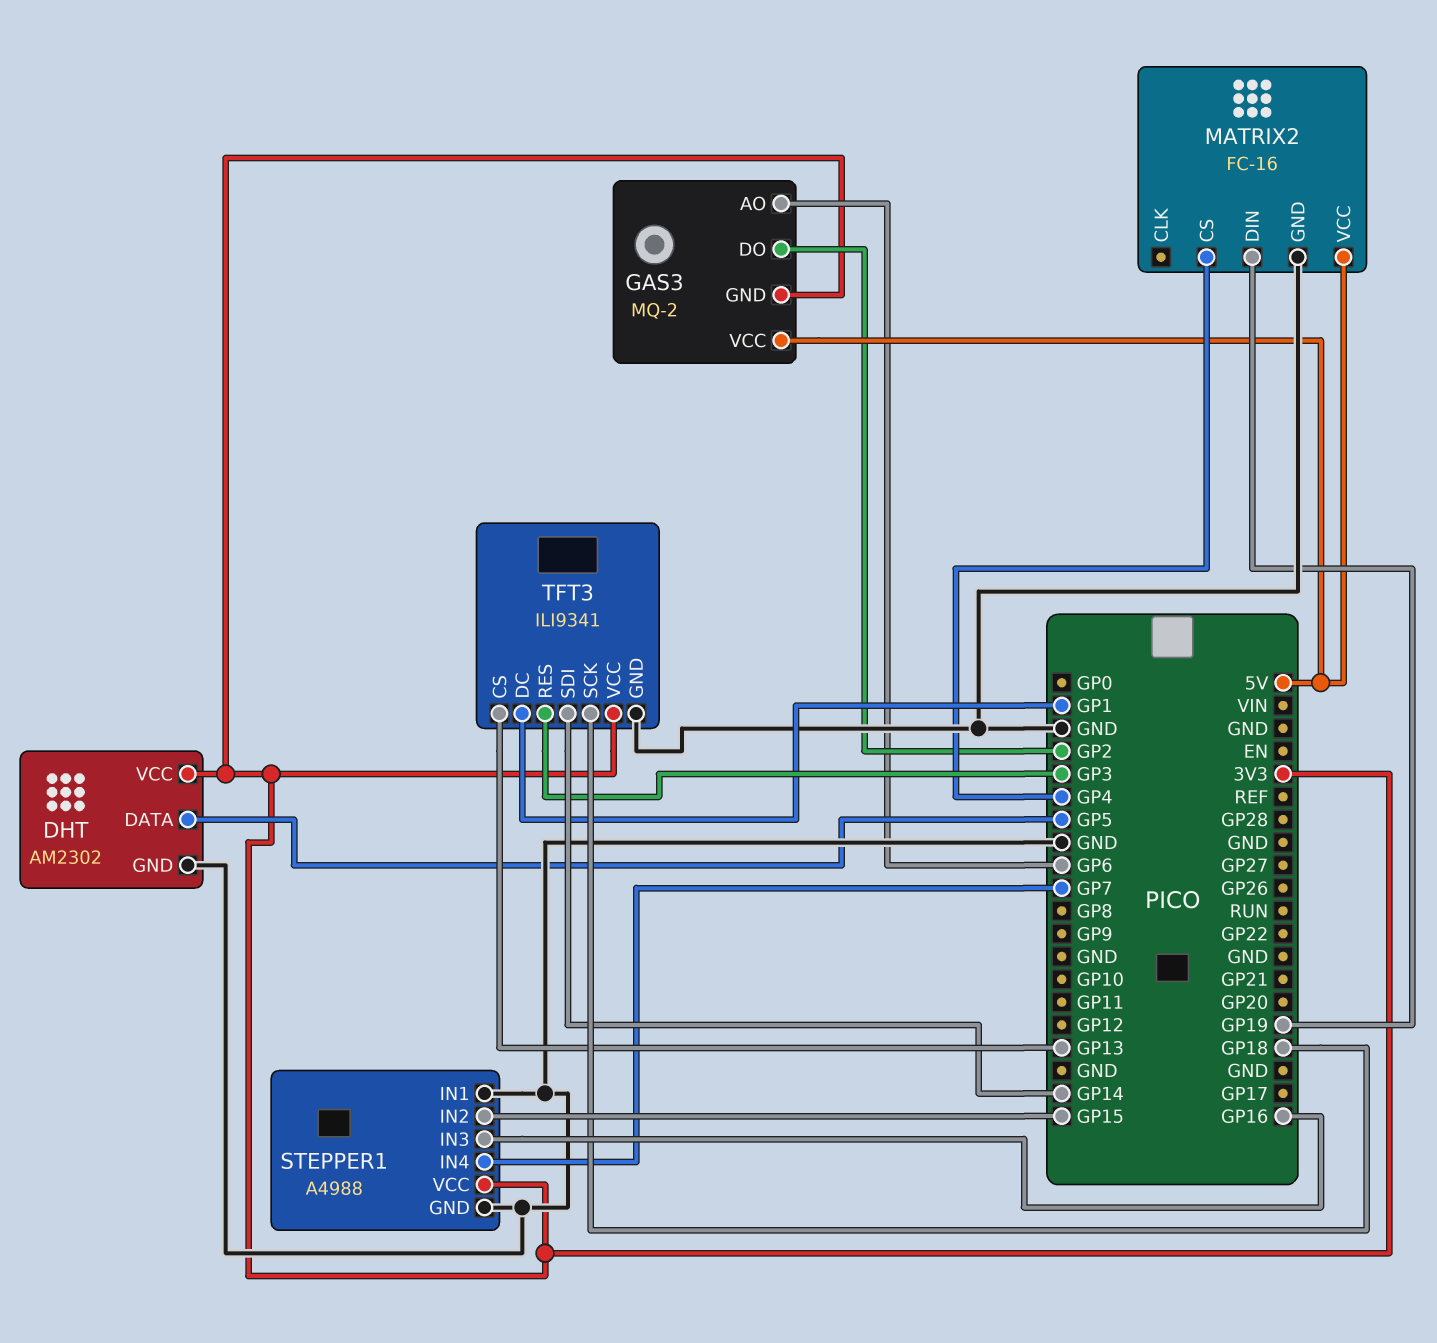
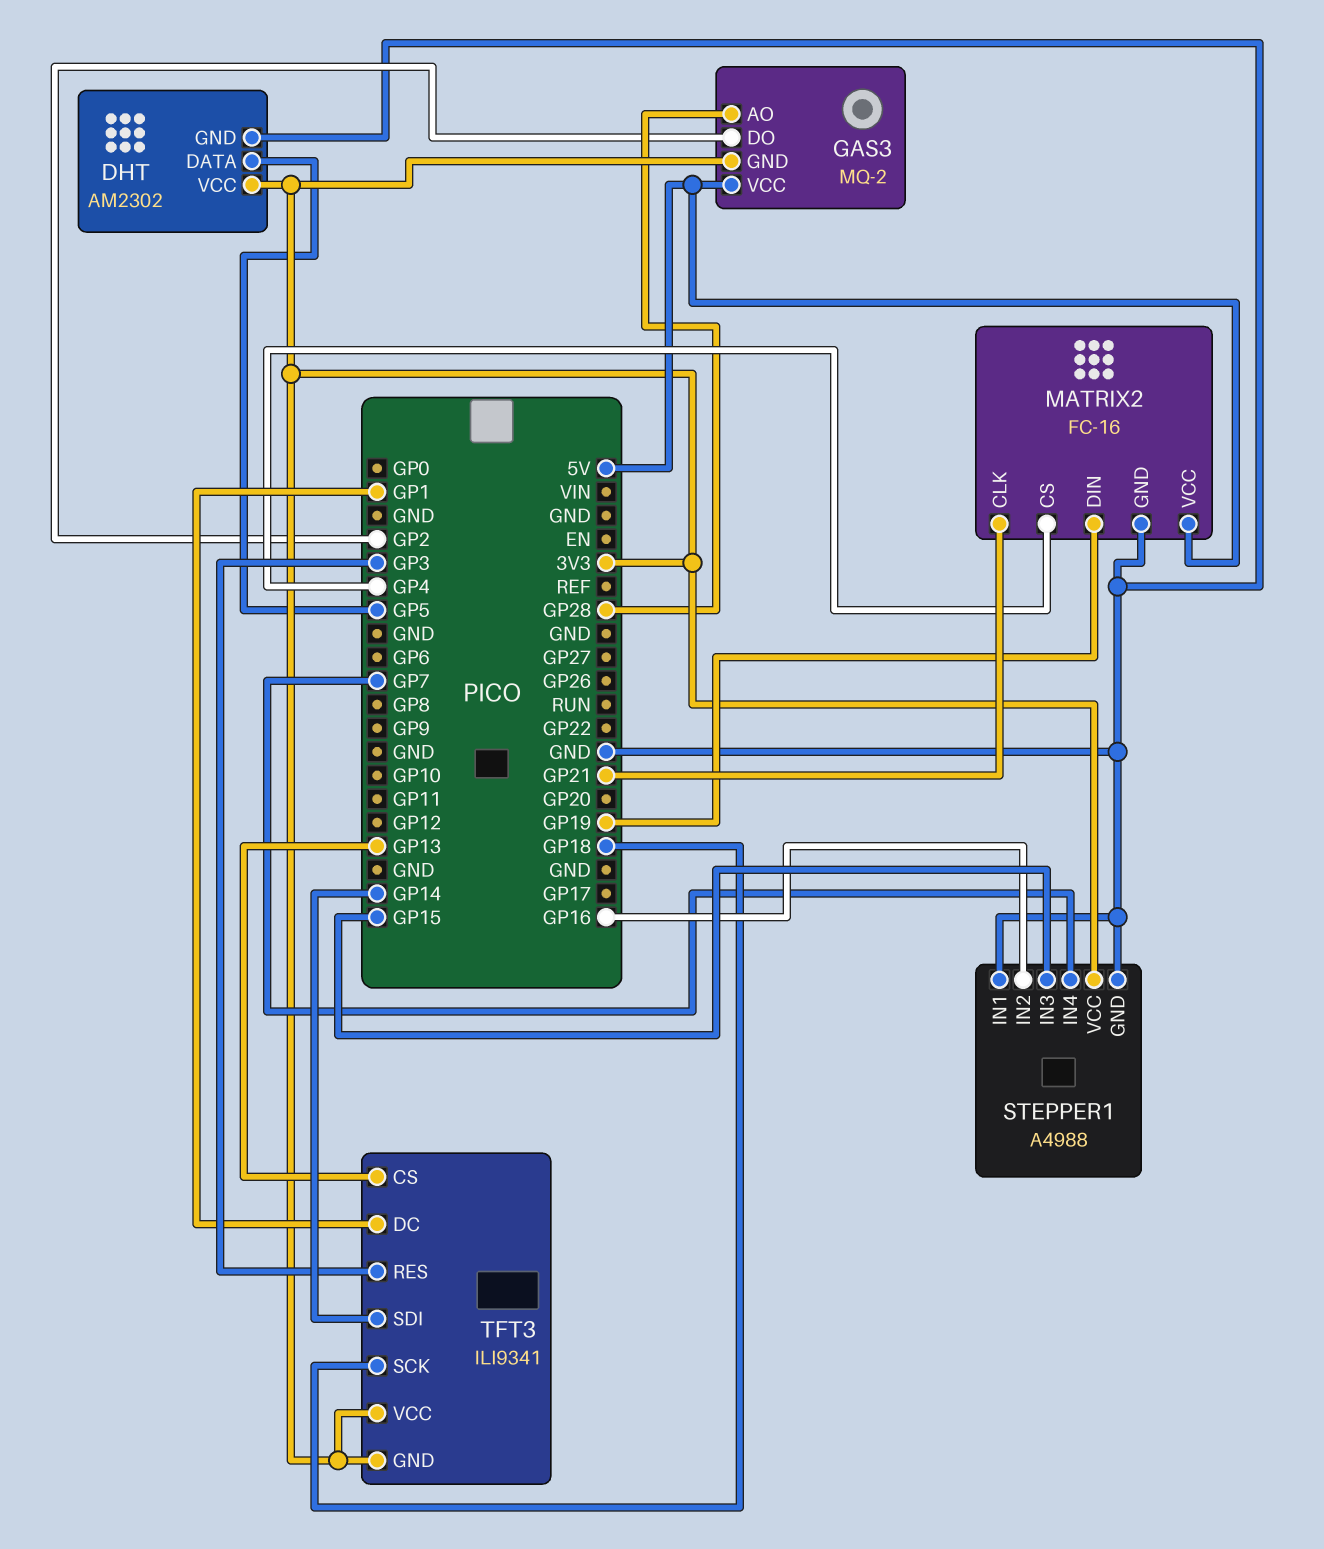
GAS3 pin AO: GP6 -> GP28
MATRIX2 pin CLK: none -> GP21
STEPPER1 pin IN2: GP15 -> GP16
STEPPER1 pin IN3: GP16 -> GP15
TFT3 pin GND: GND -> 3V3

